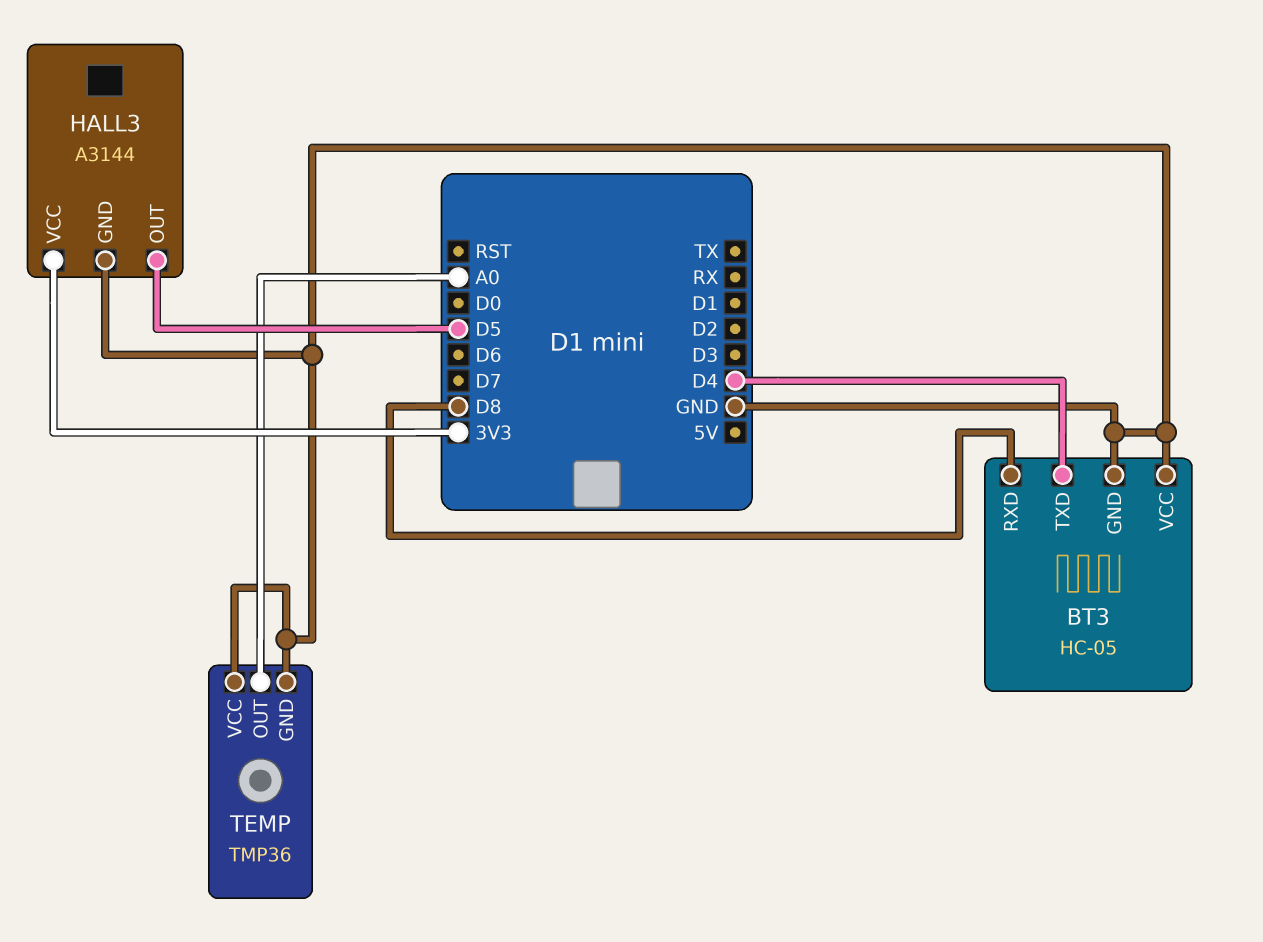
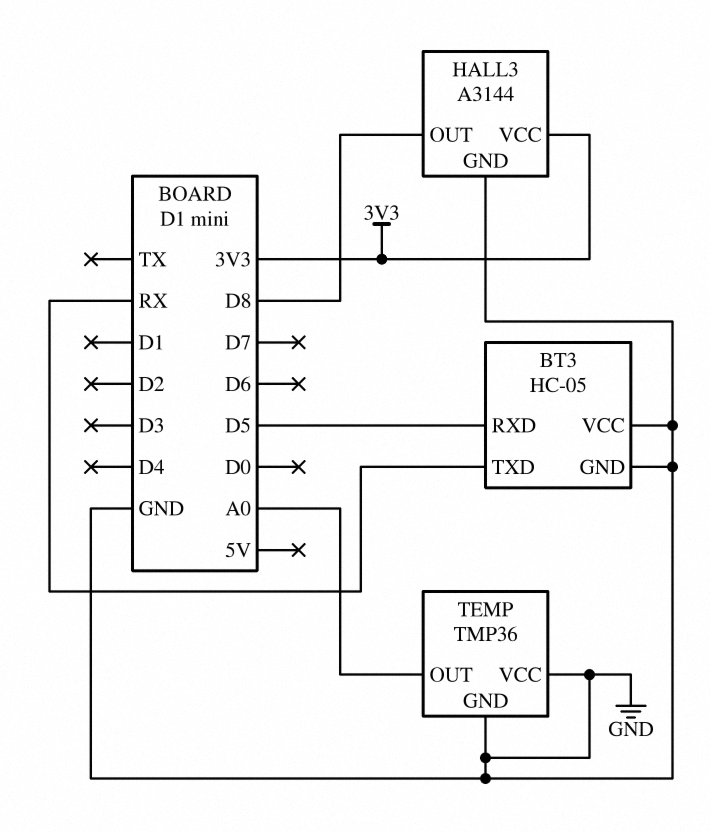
BT3 pin RXD: D8 -> D5
BT3 pin TXD: D4 -> RX
HALL3 pin OUT: D5 -> D8

